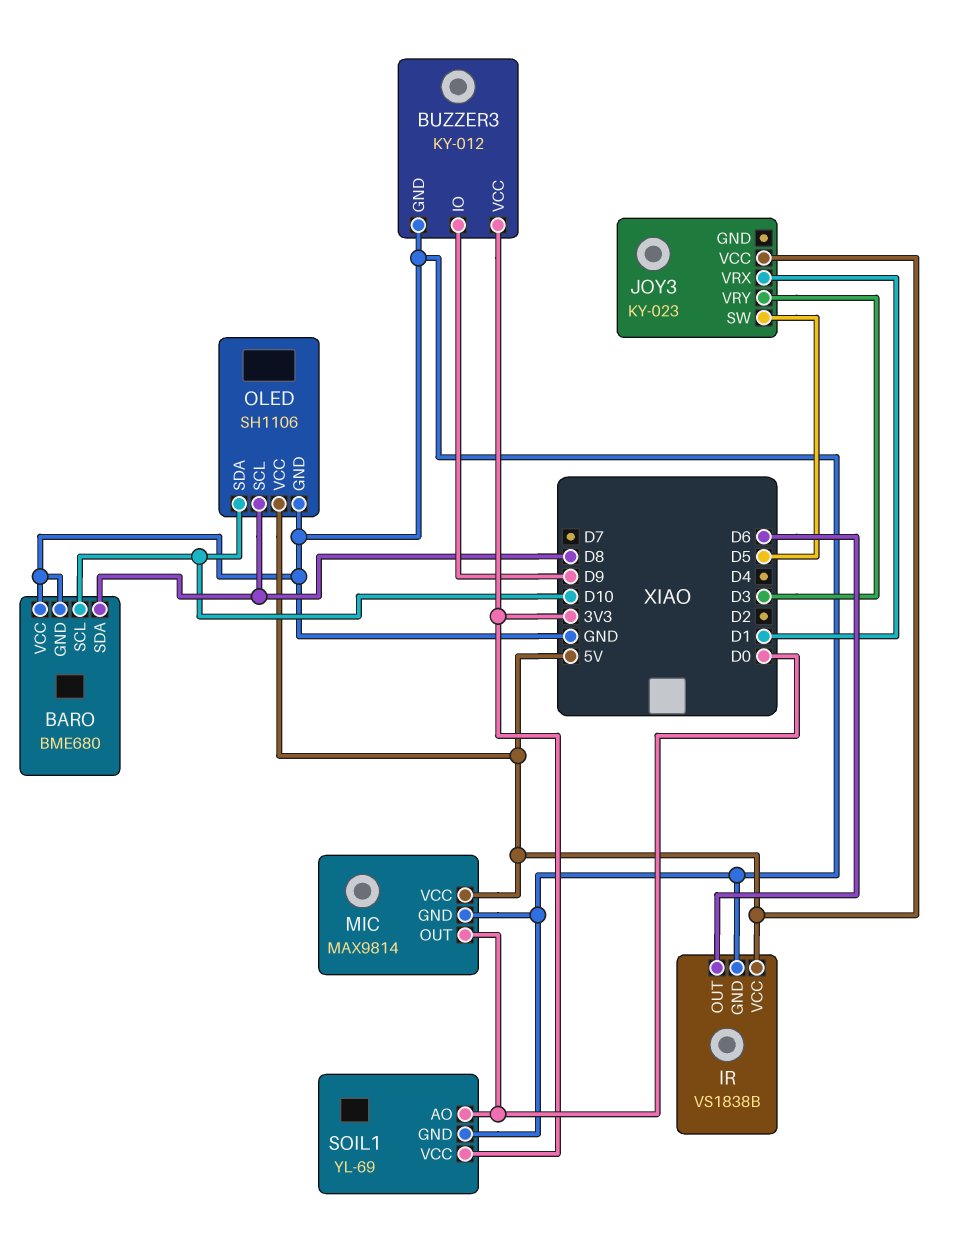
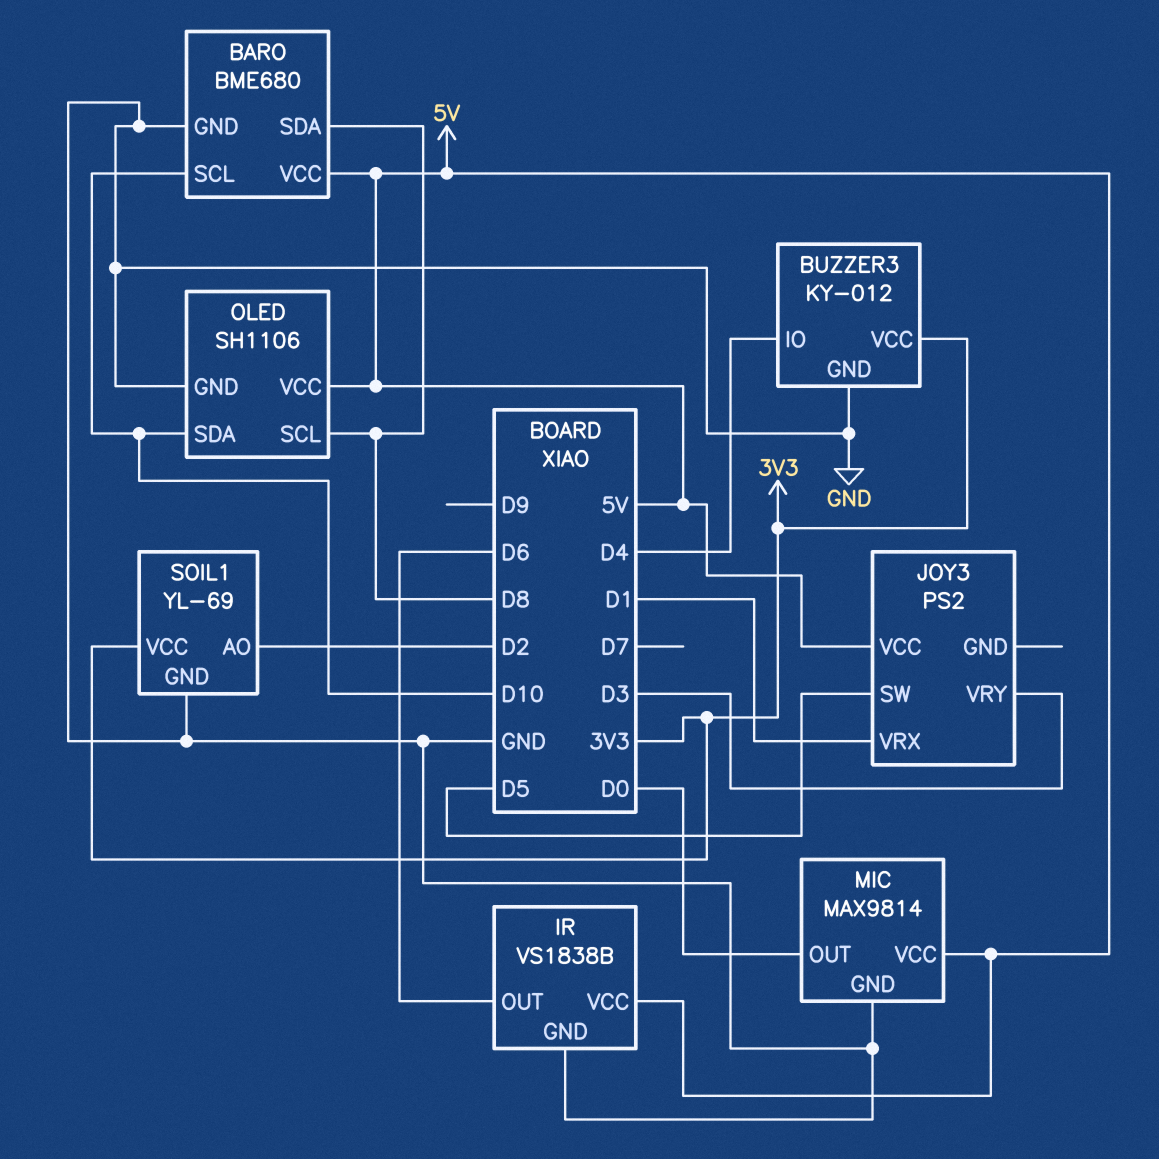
BARO pin VCC: GND -> 5V
BUZZER3 pin IO: D9 -> D4
JOY3: KY-023 -> PS2
SOIL1 pin AO: D0 -> D2

